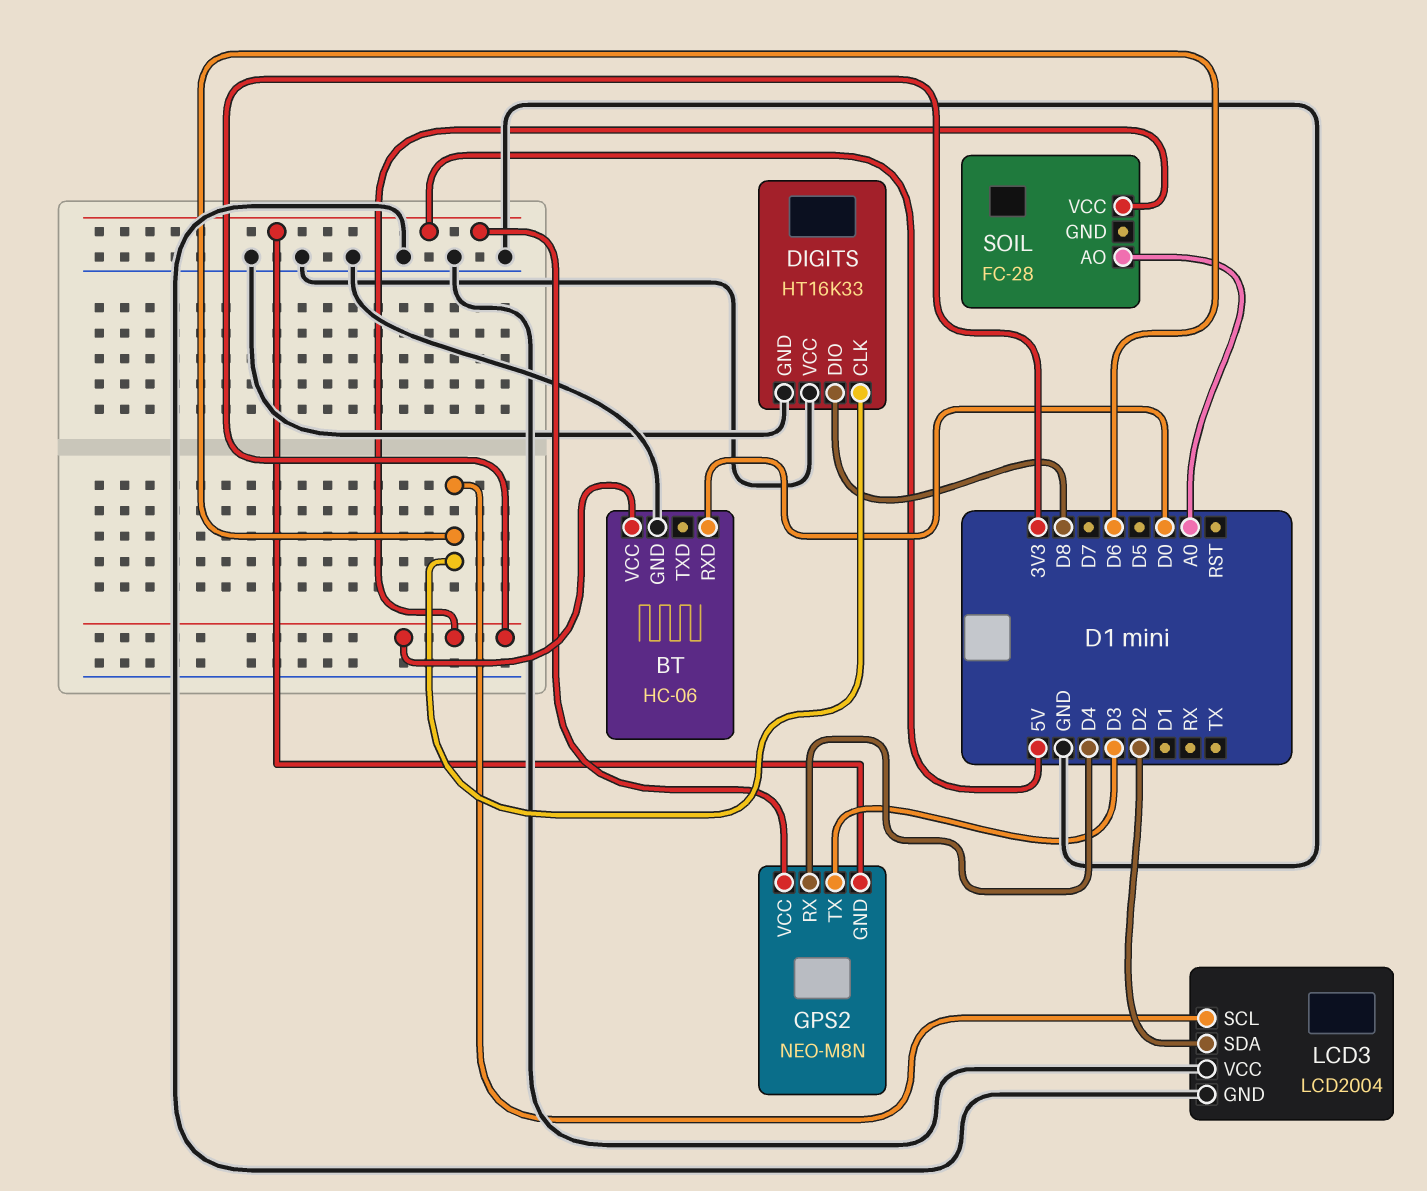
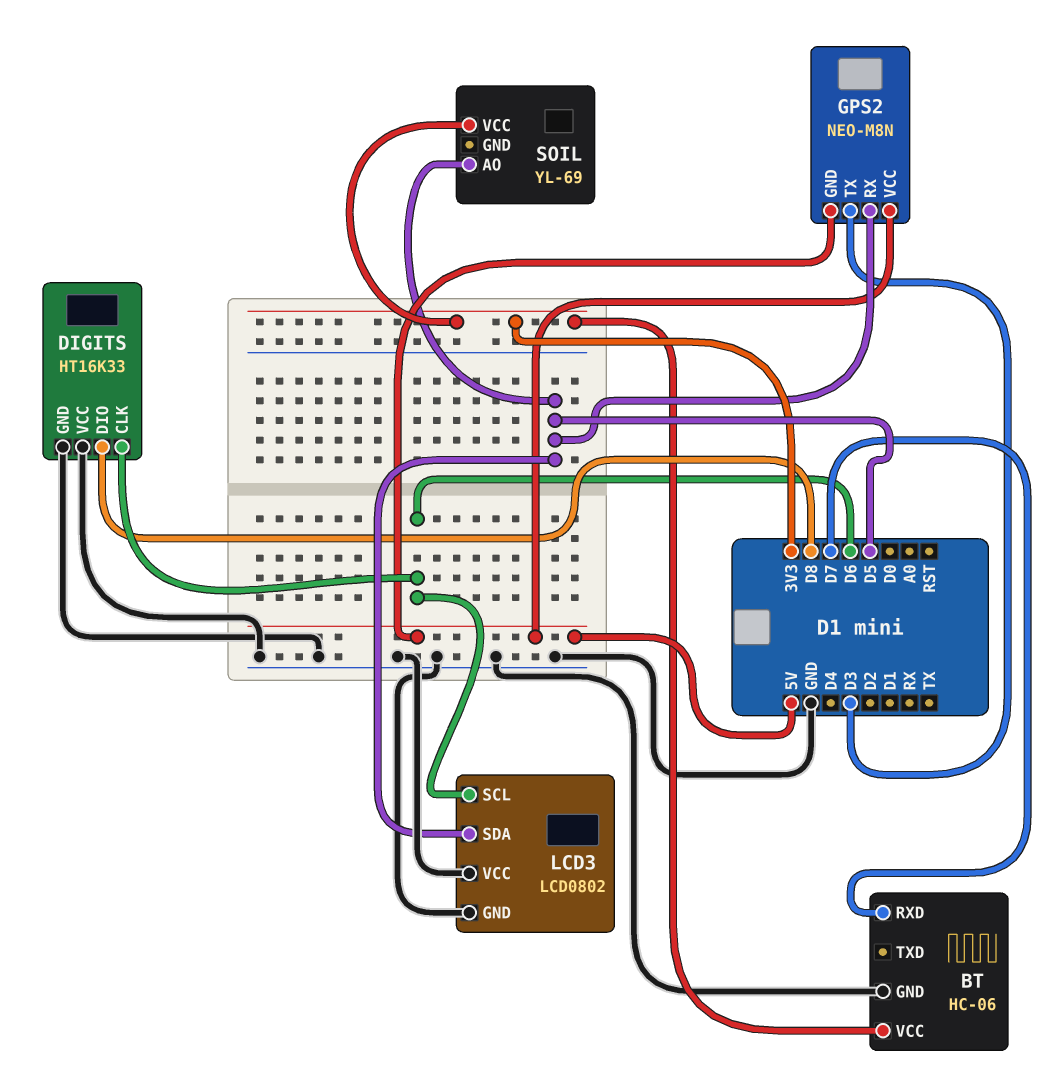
BT pin RXD: D0 -> D7
GPS2 pin RX: D4 -> D5
LCD3: LCD2004 -> LCD0802
LCD3 pin SDA: D2 -> D5
SOIL: FC-28 -> YL-69
SOIL pin AO: A0 -> D5

